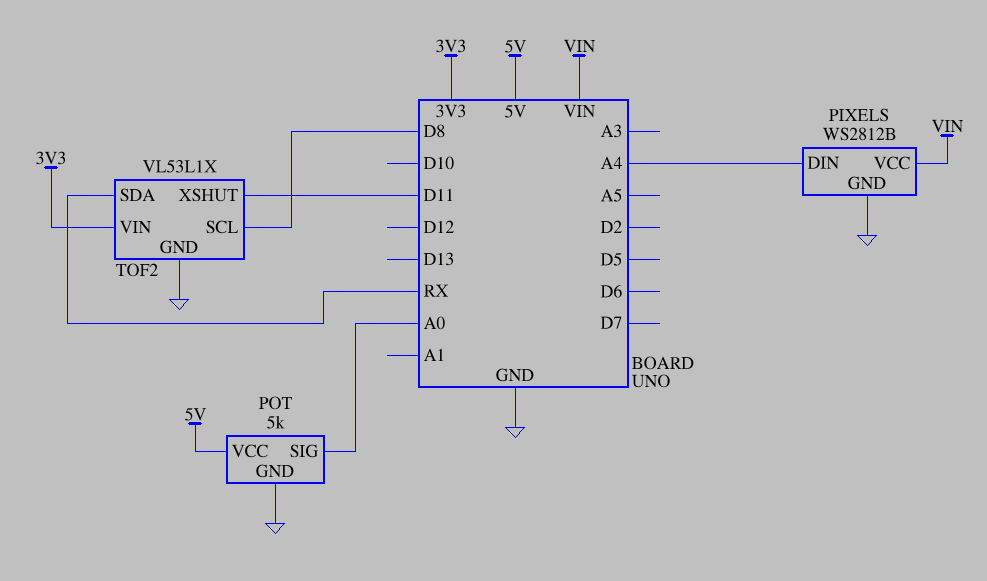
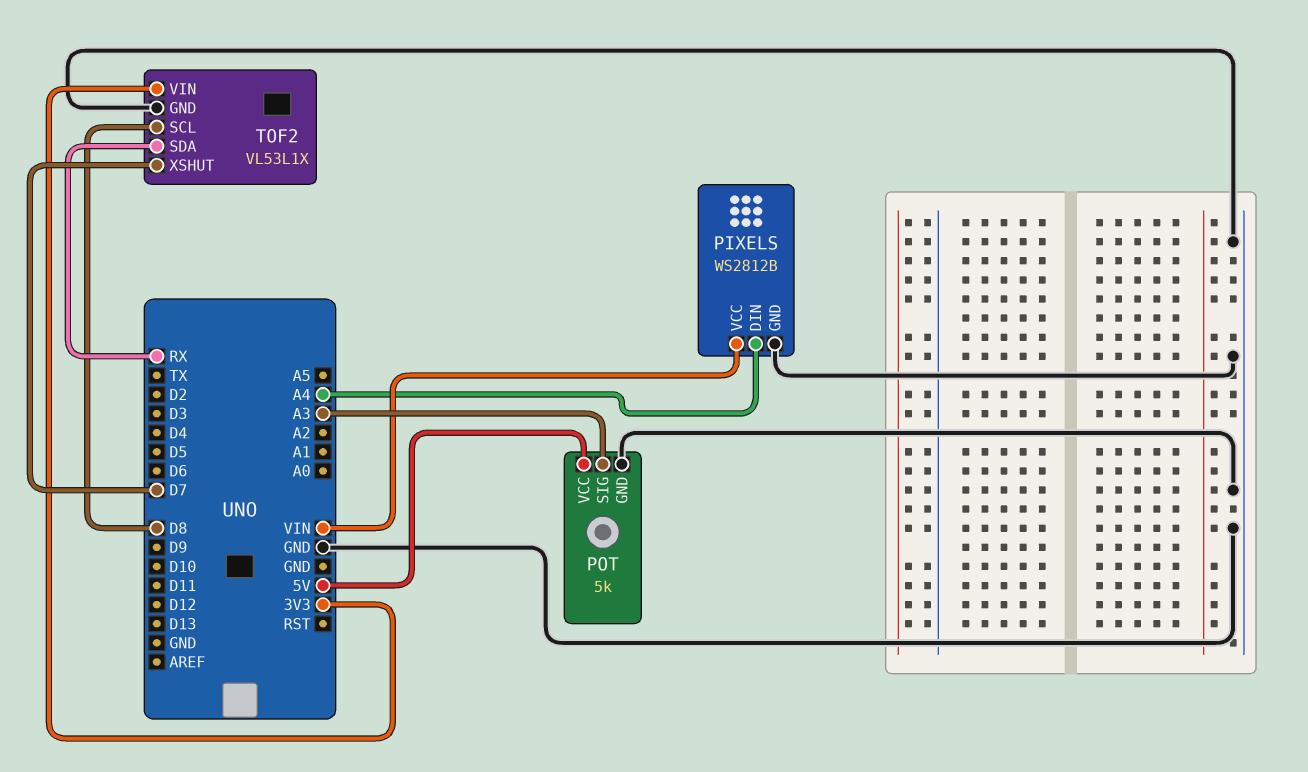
POT pin SIG: A0 -> A3
TOF2 pin XSHUT: D11 -> D7

